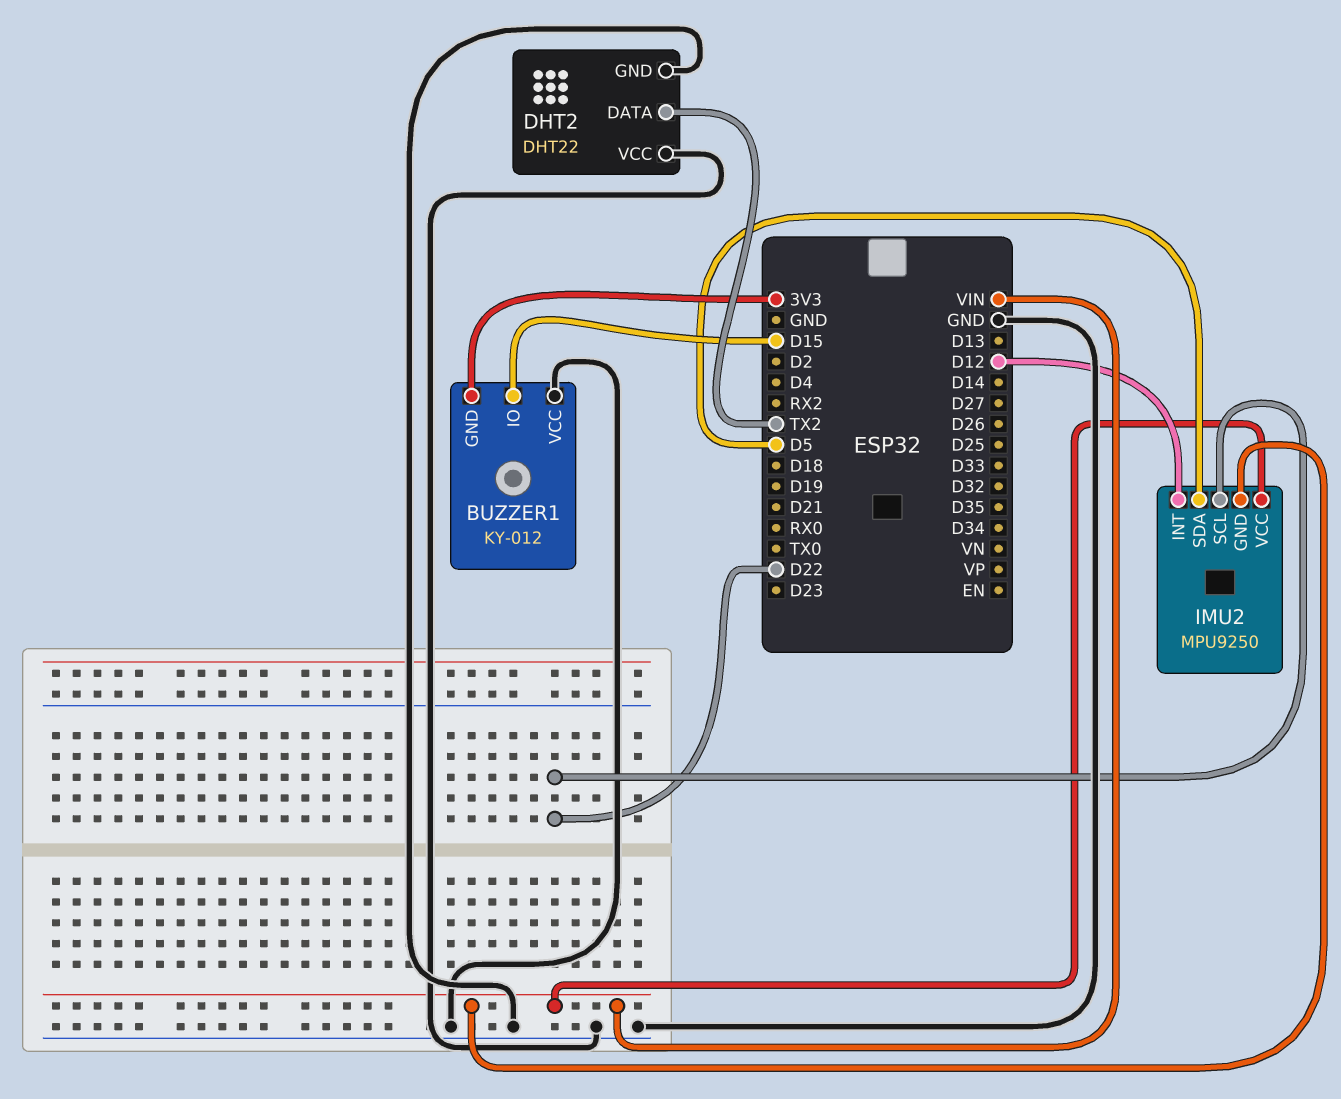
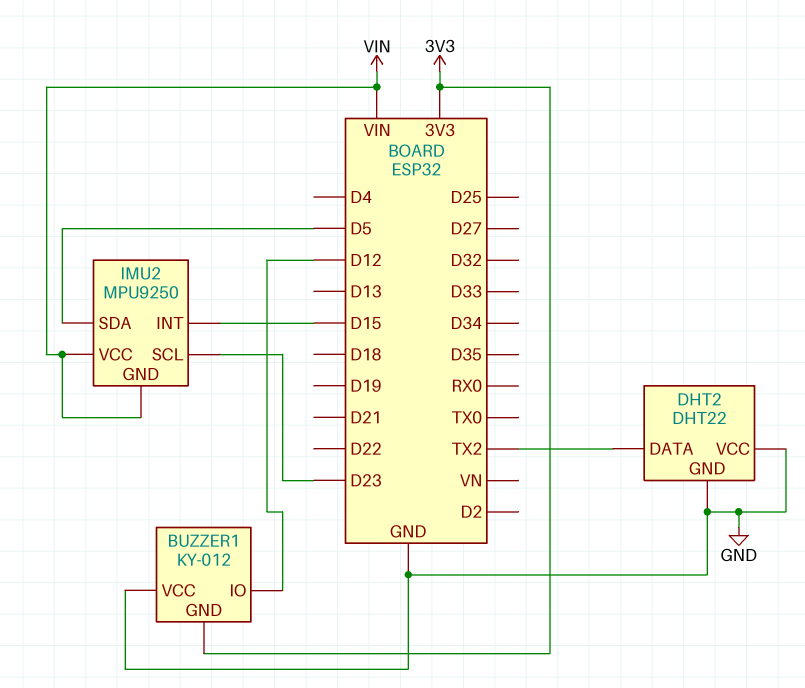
BUZZER1 pin IO: D15 -> D12
IMU2 pin INT: D12 -> D15
IMU2 pin SCL: D22 -> D23

